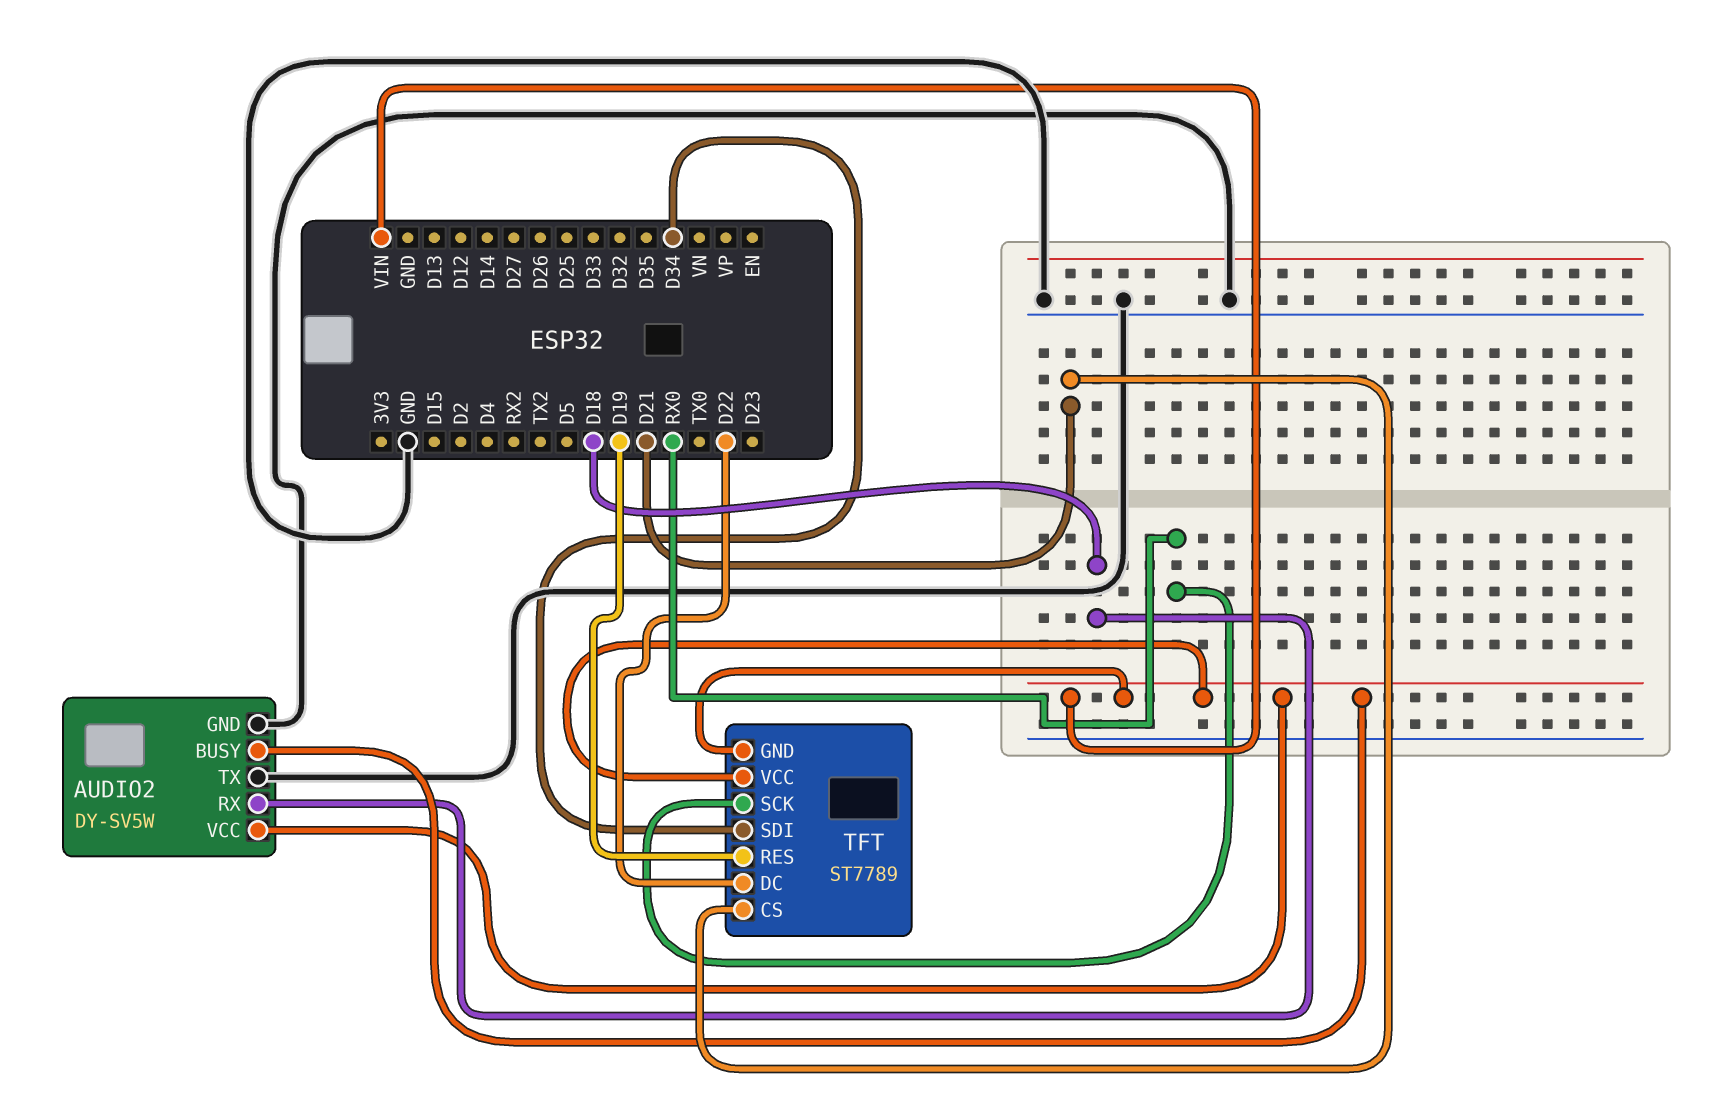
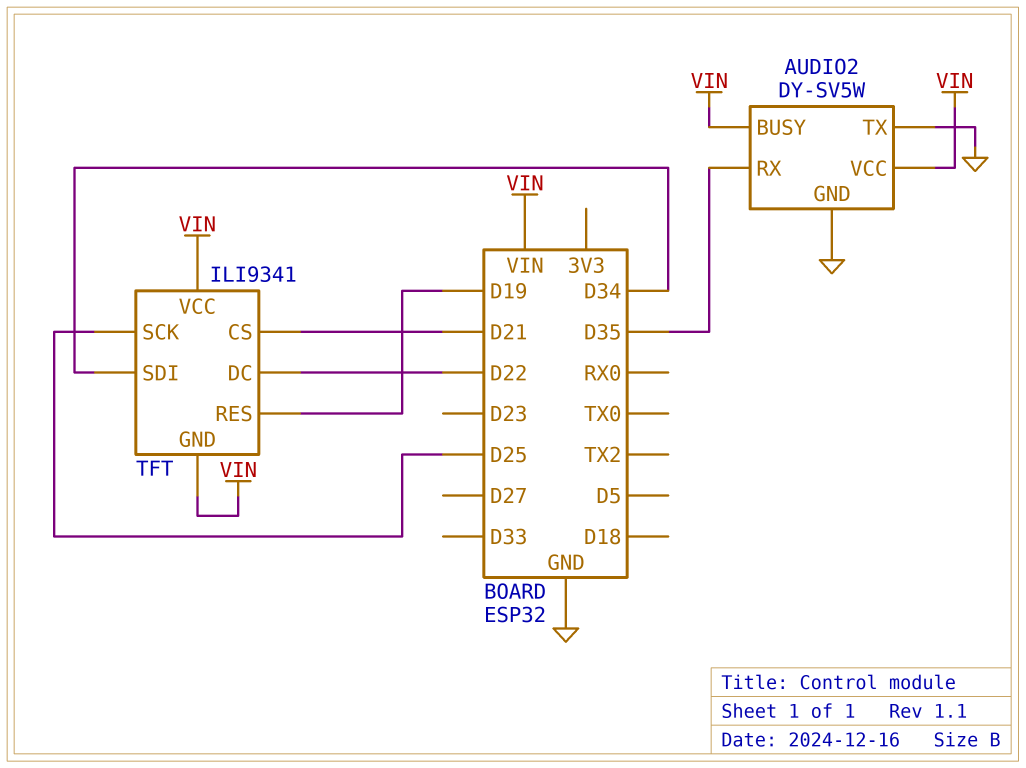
AUDIO2 pin RX: D18 -> D35
TFT: ST7789 -> ILI9341
TFT pin SCK: RX0 -> D25

